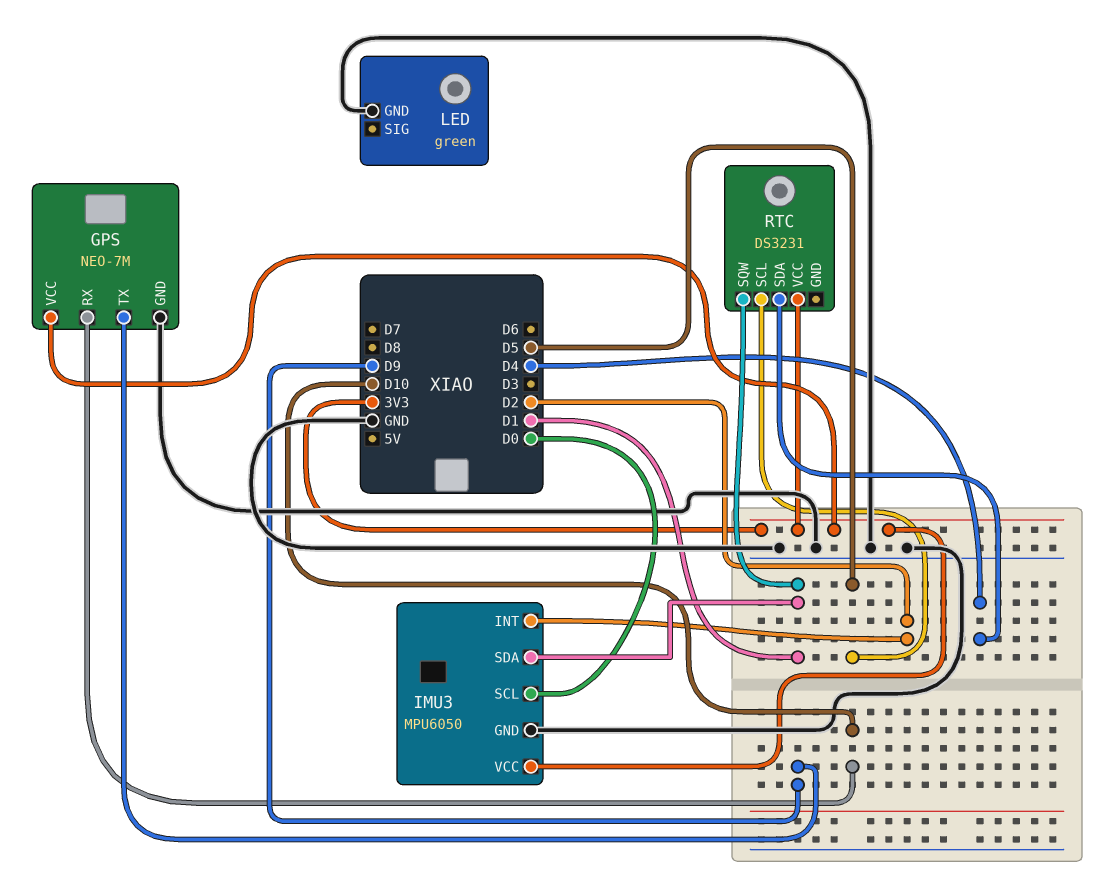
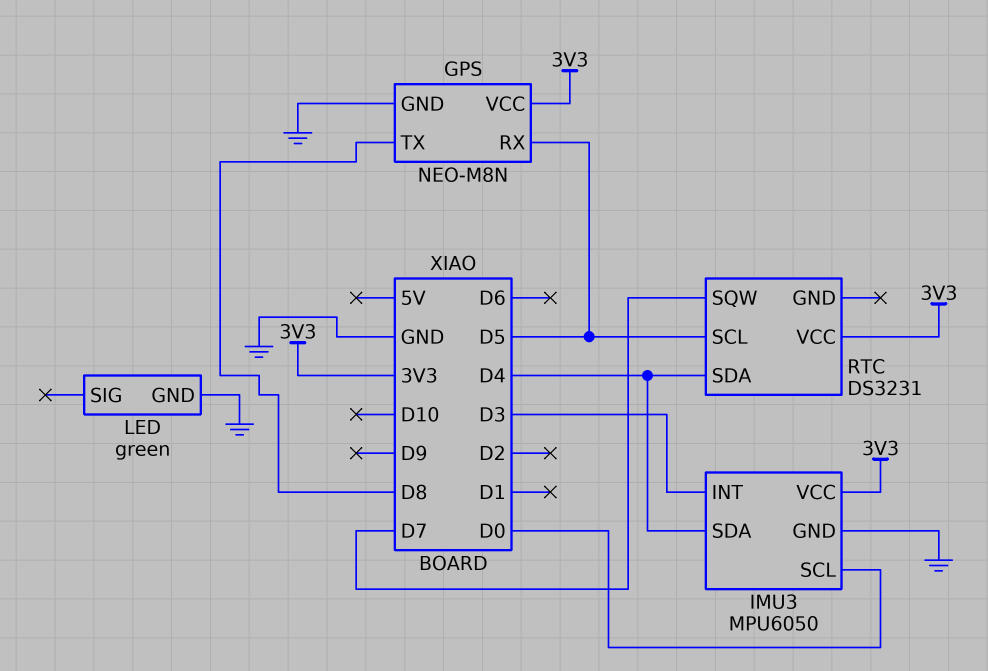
GPS: NEO-7M -> NEO-M8N
GPS pin RX: D10 -> D5
GPS pin TX: D9 -> D8
IMU3 pin INT: D2 -> D3
IMU3 pin SDA: D1 -> D4
RTC pin SQW: D1 -> D7

